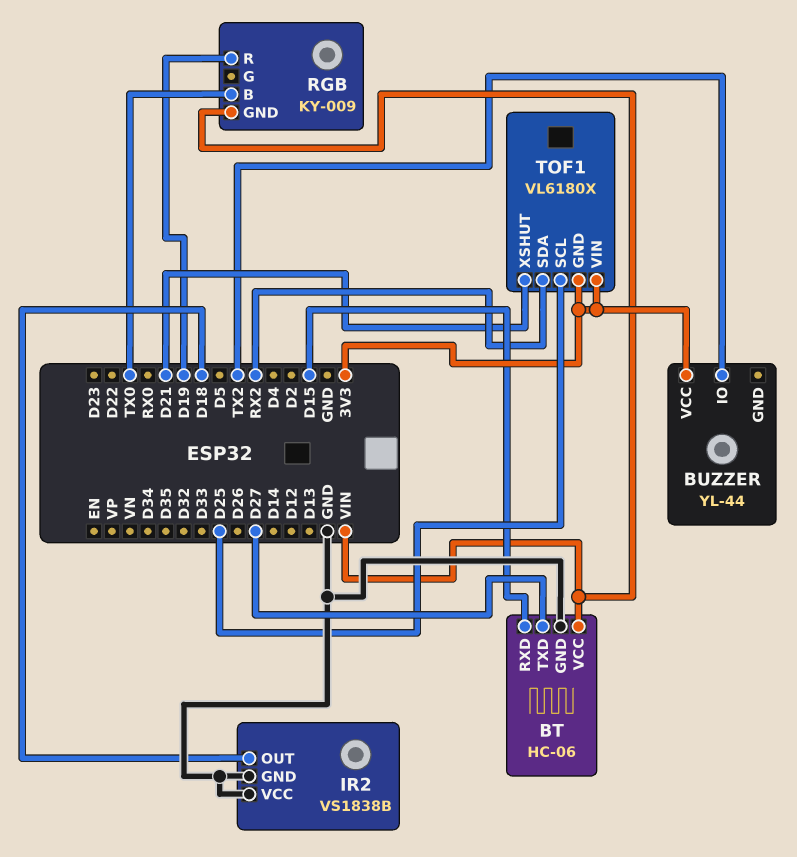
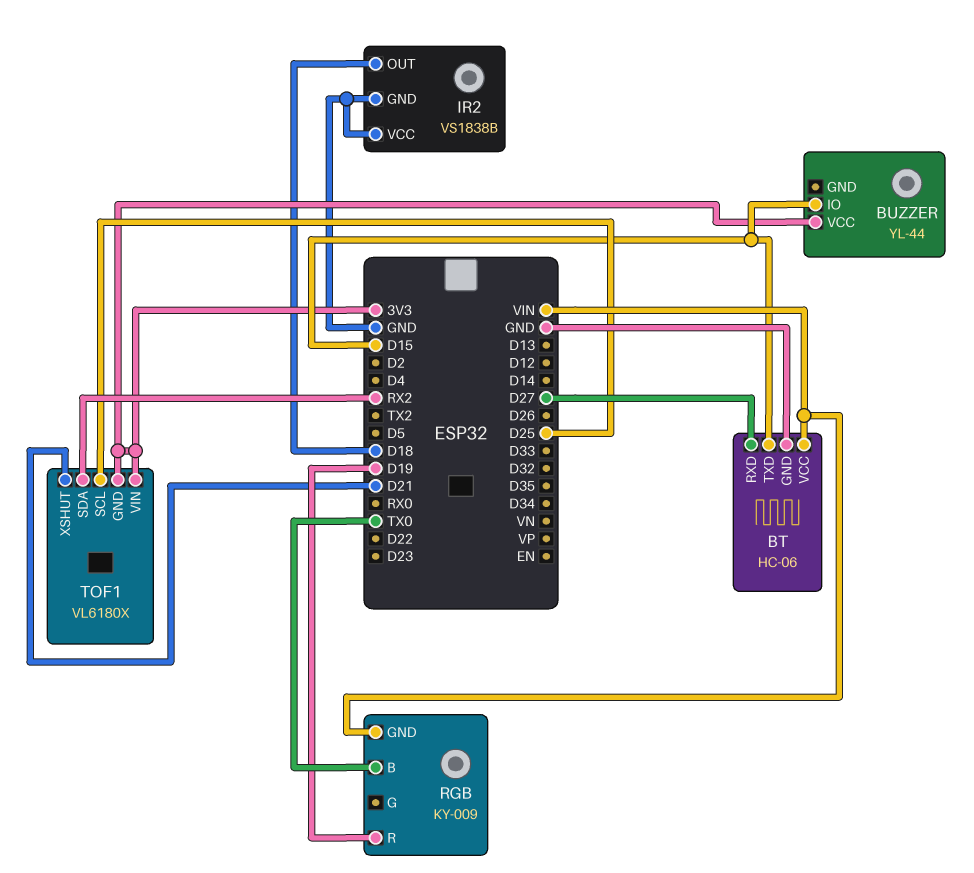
BT pin RXD: D15 -> D27
BT pin TXD: D27 -> D15
BUZZER pin IO: TX2 -> D15

